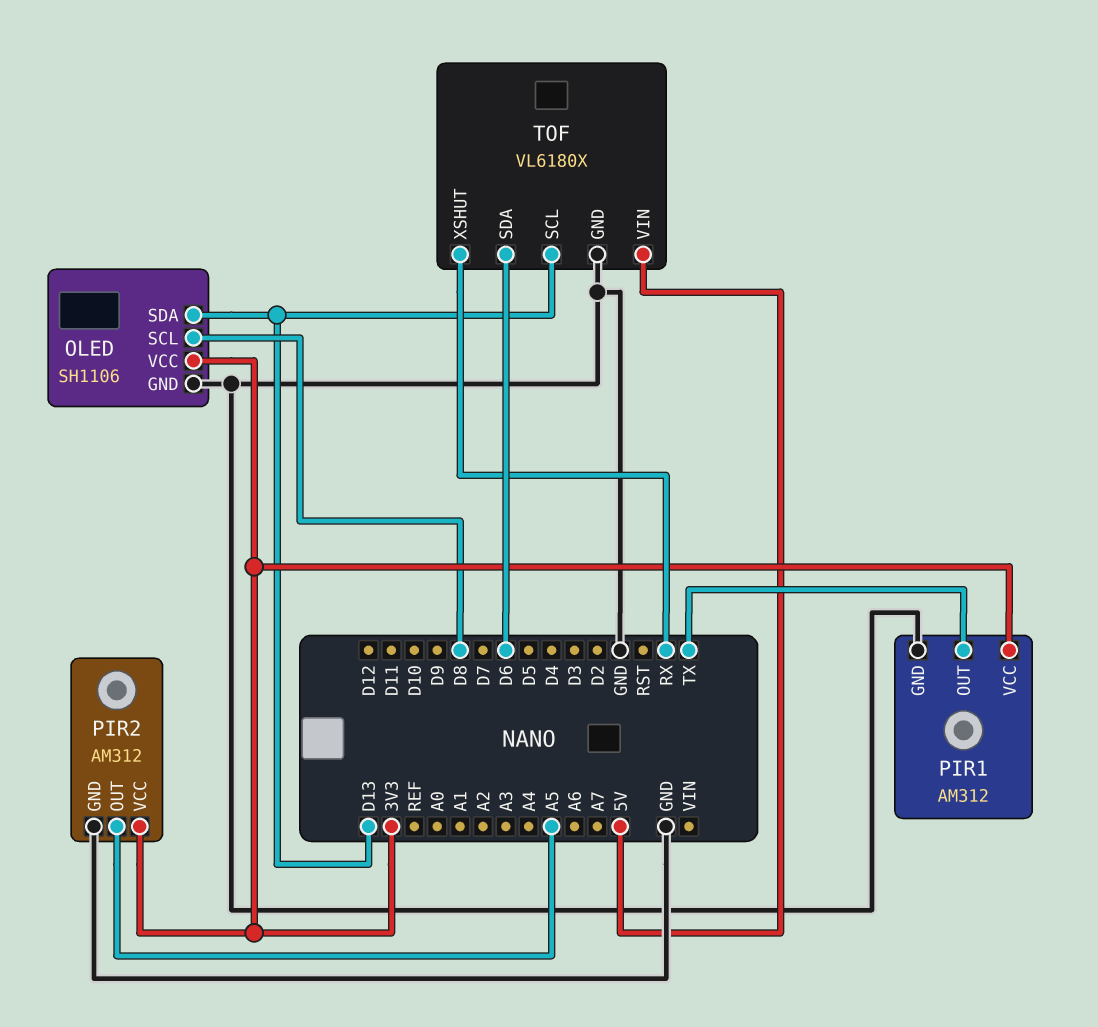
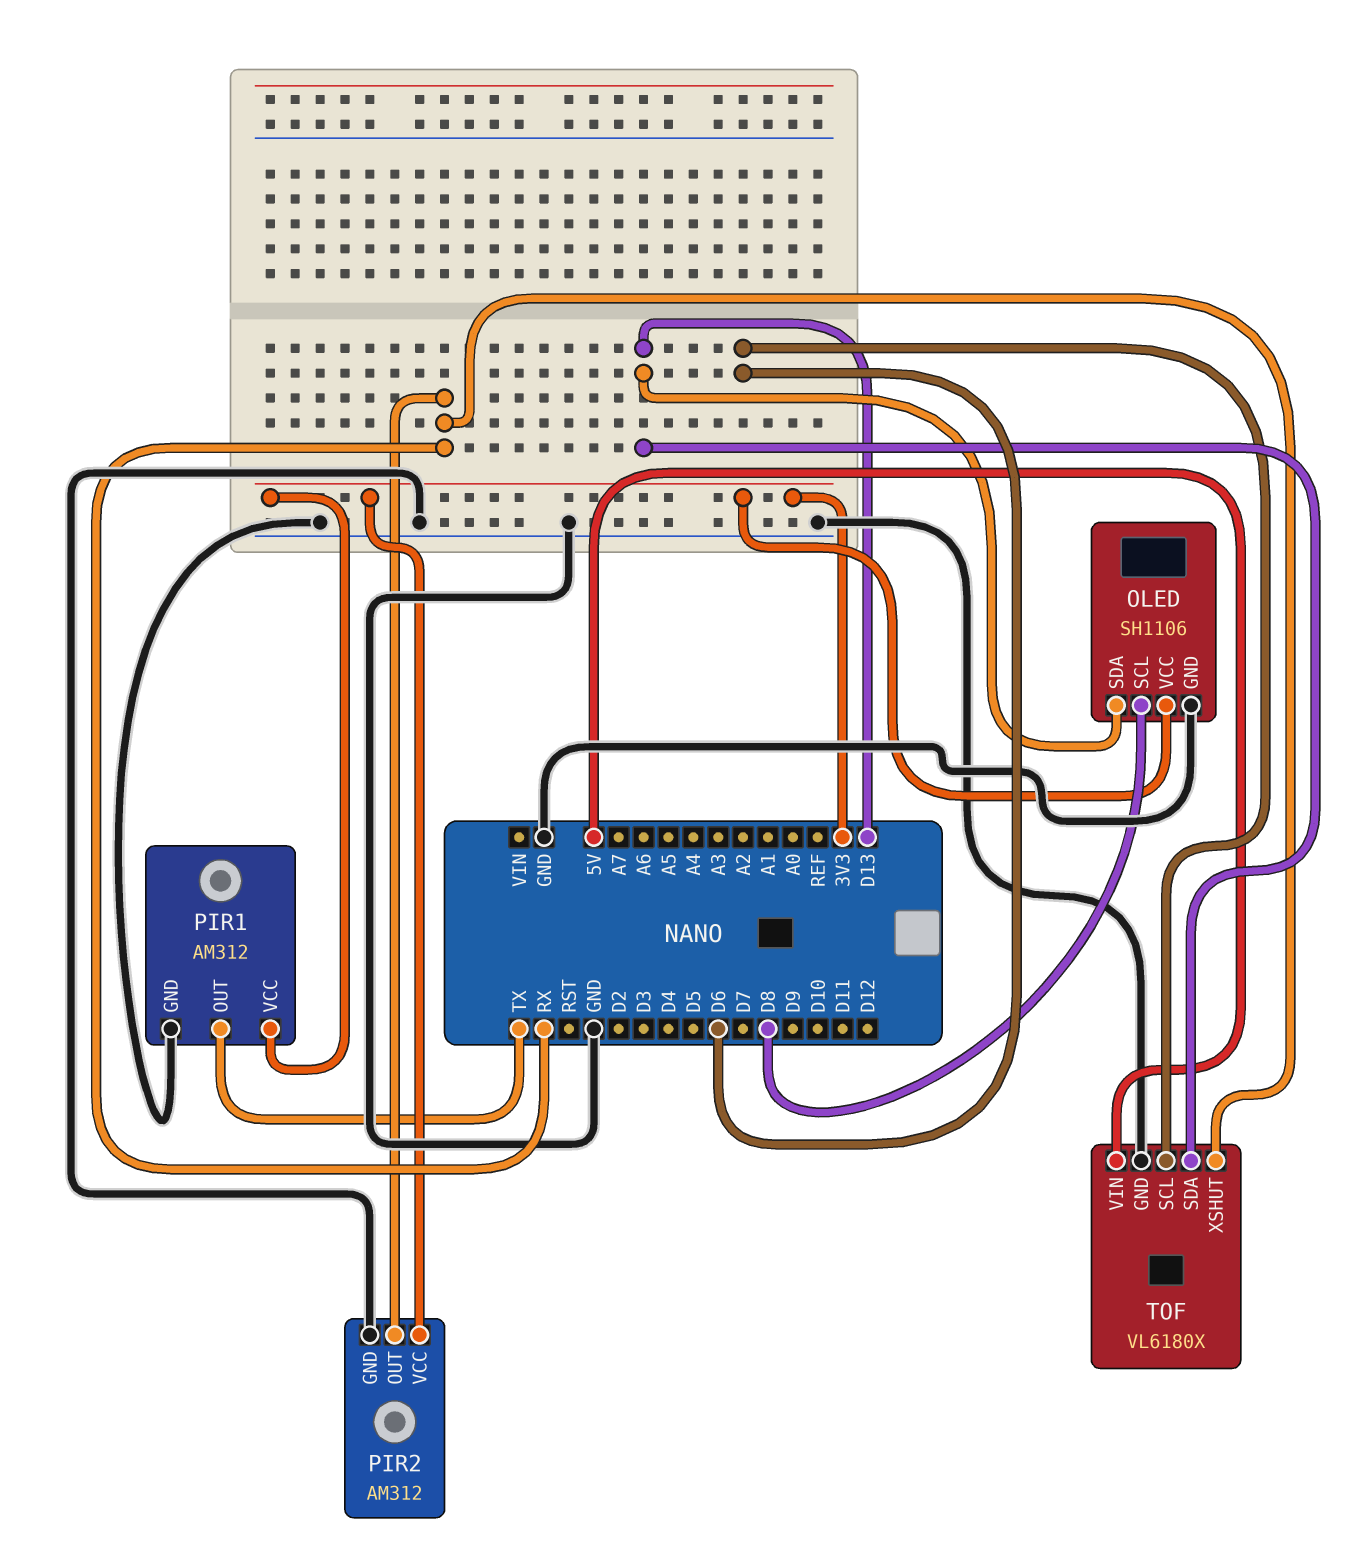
PIR2 pin OUT: A5 -> RX
TOF pin SCL: D13 -> D6
TOF pin SDA: D6 -> D13

